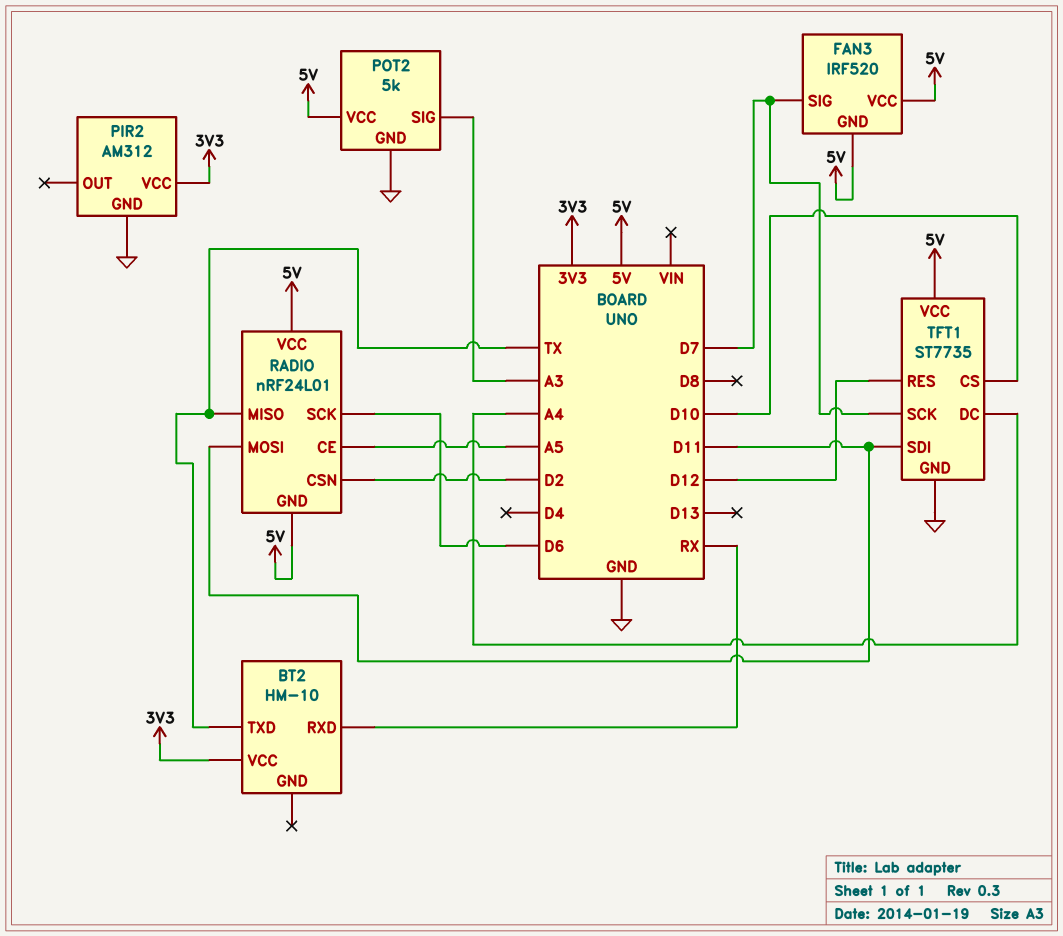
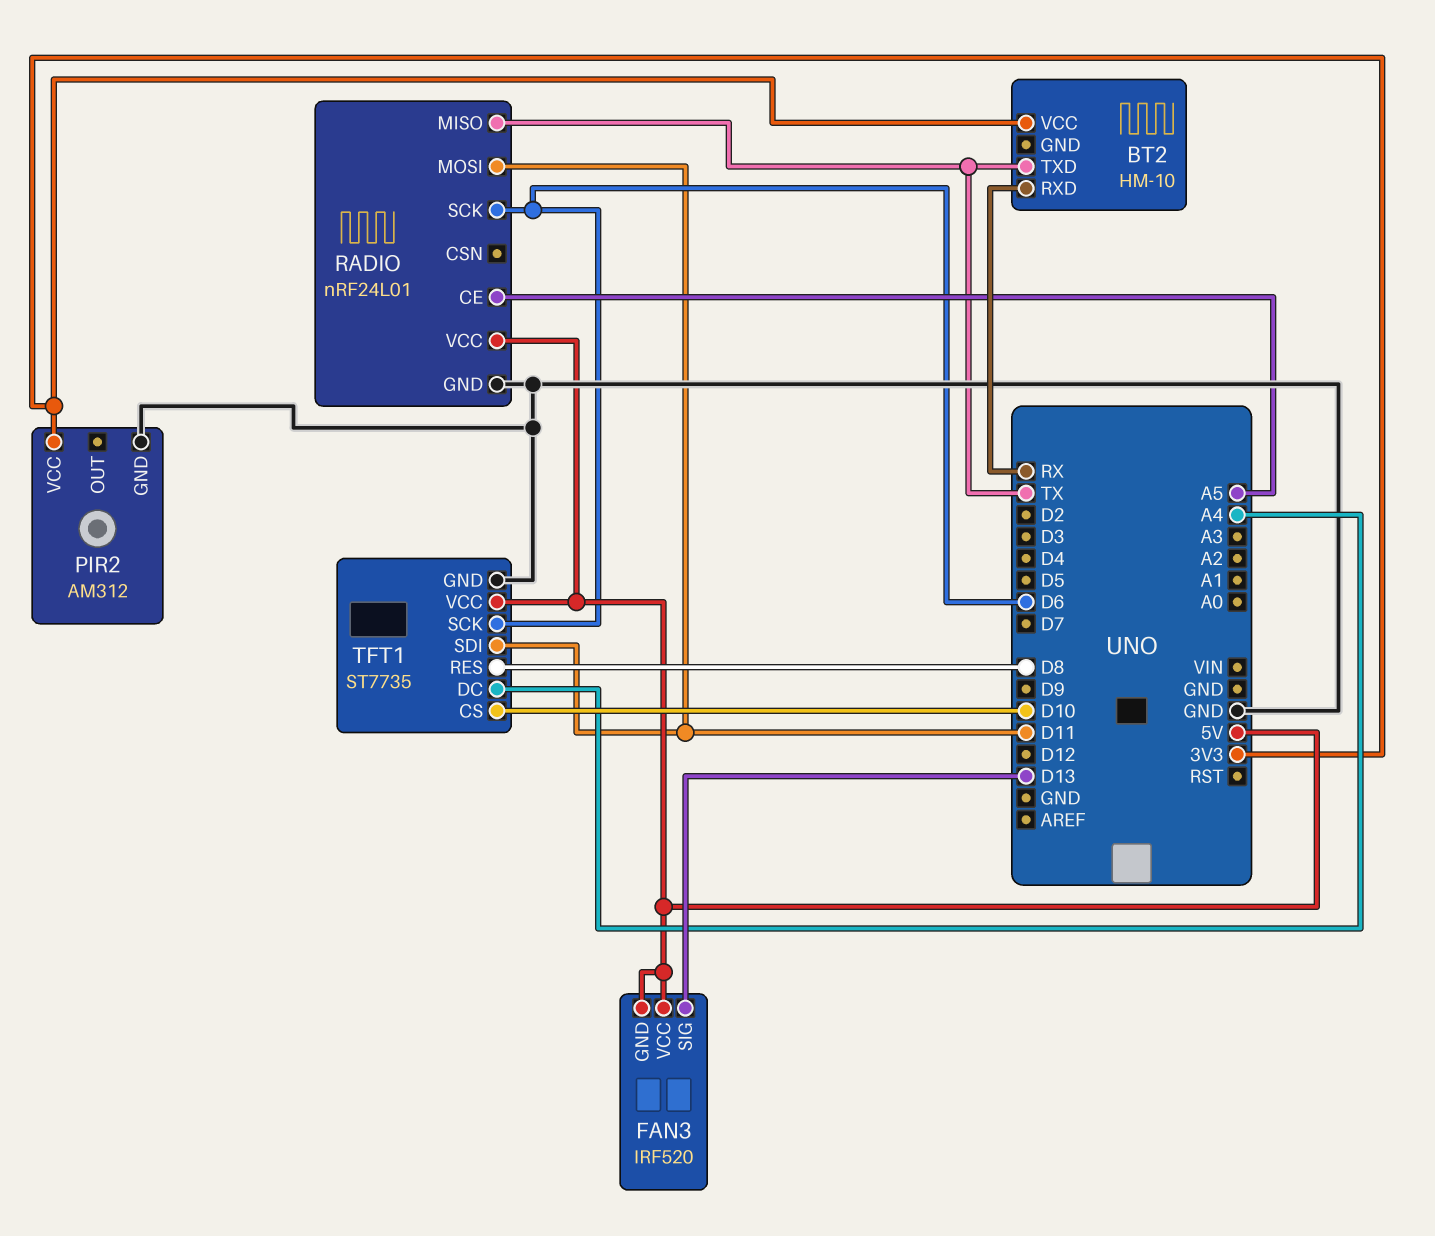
FAN3 pin SIG: D7 -> D13
POT2: 5k -> none
POT2 pin GND: GND -> none
POT2 pin SIG: A3 -> none
POT2 pin VCC: 5V -> none
RADIO pin CSN: D2 -> none
RADIO pin GND: 5V -> GND
TFT1 pin RES: D12 -> D8
TFT1 pin SCK: D7 -> D6

